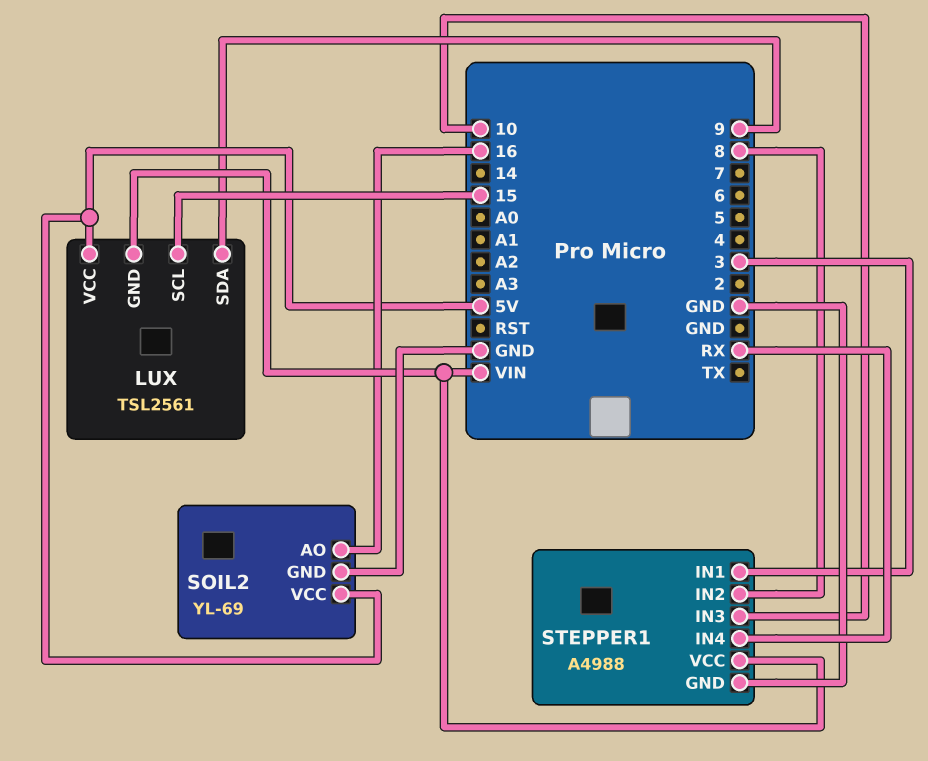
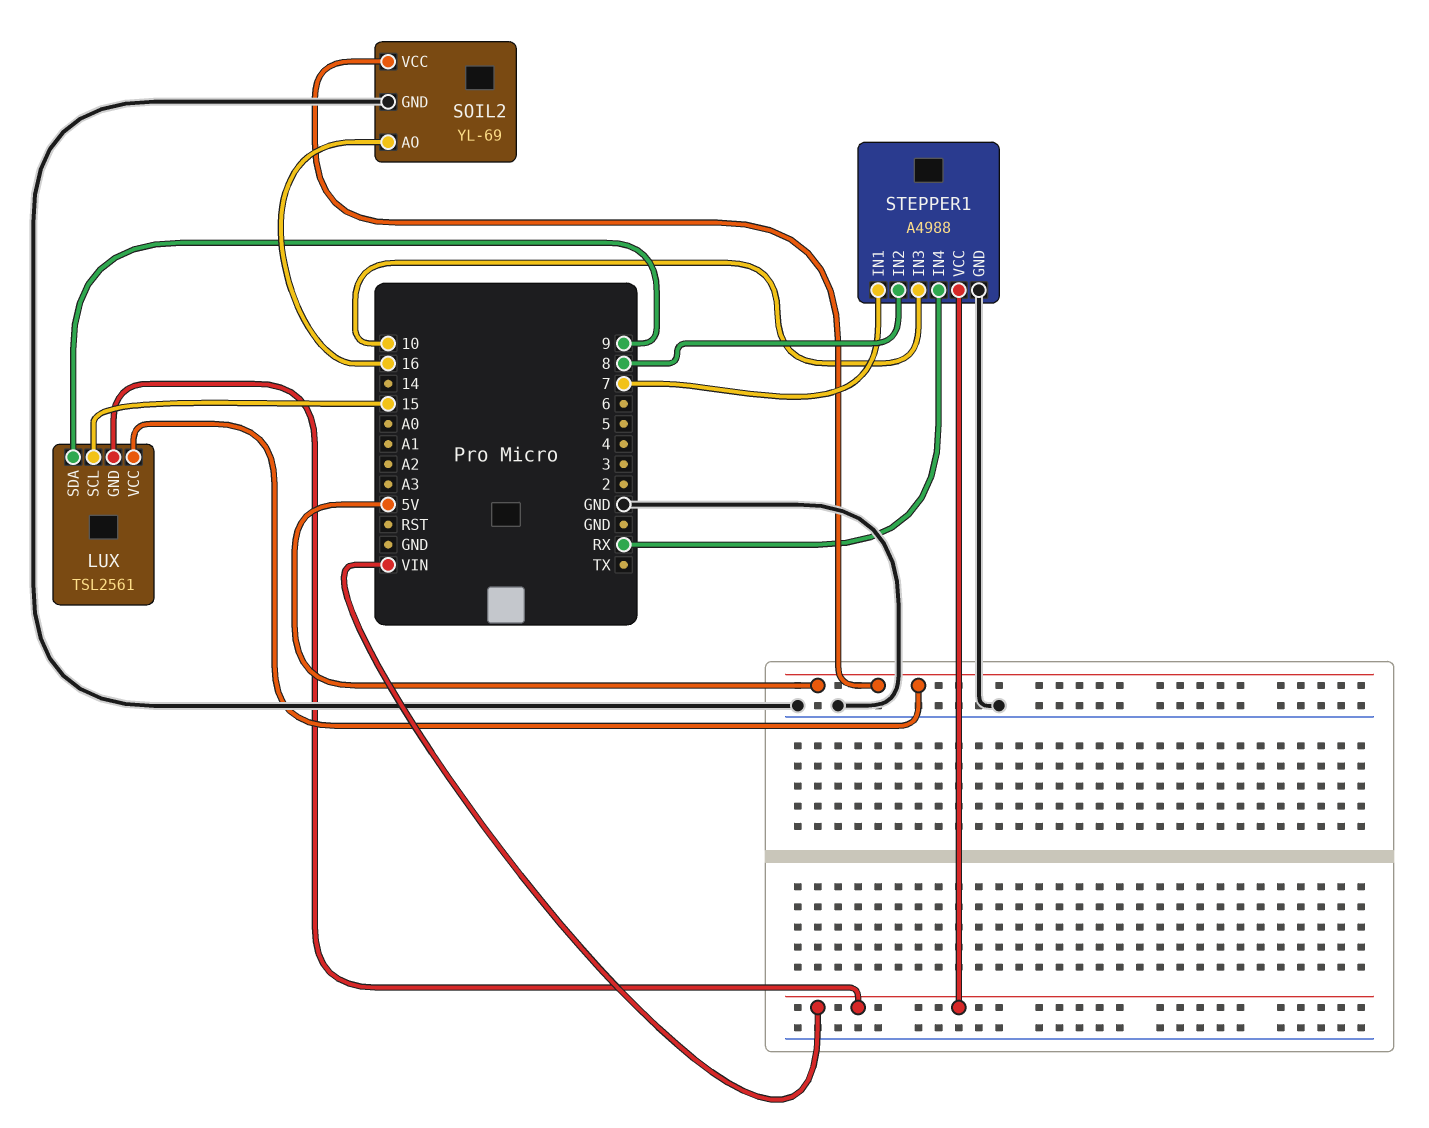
STEPPER1 pin IN1: 3 -> 7

